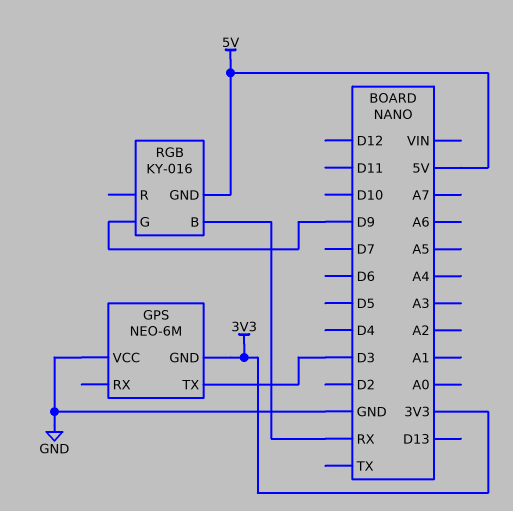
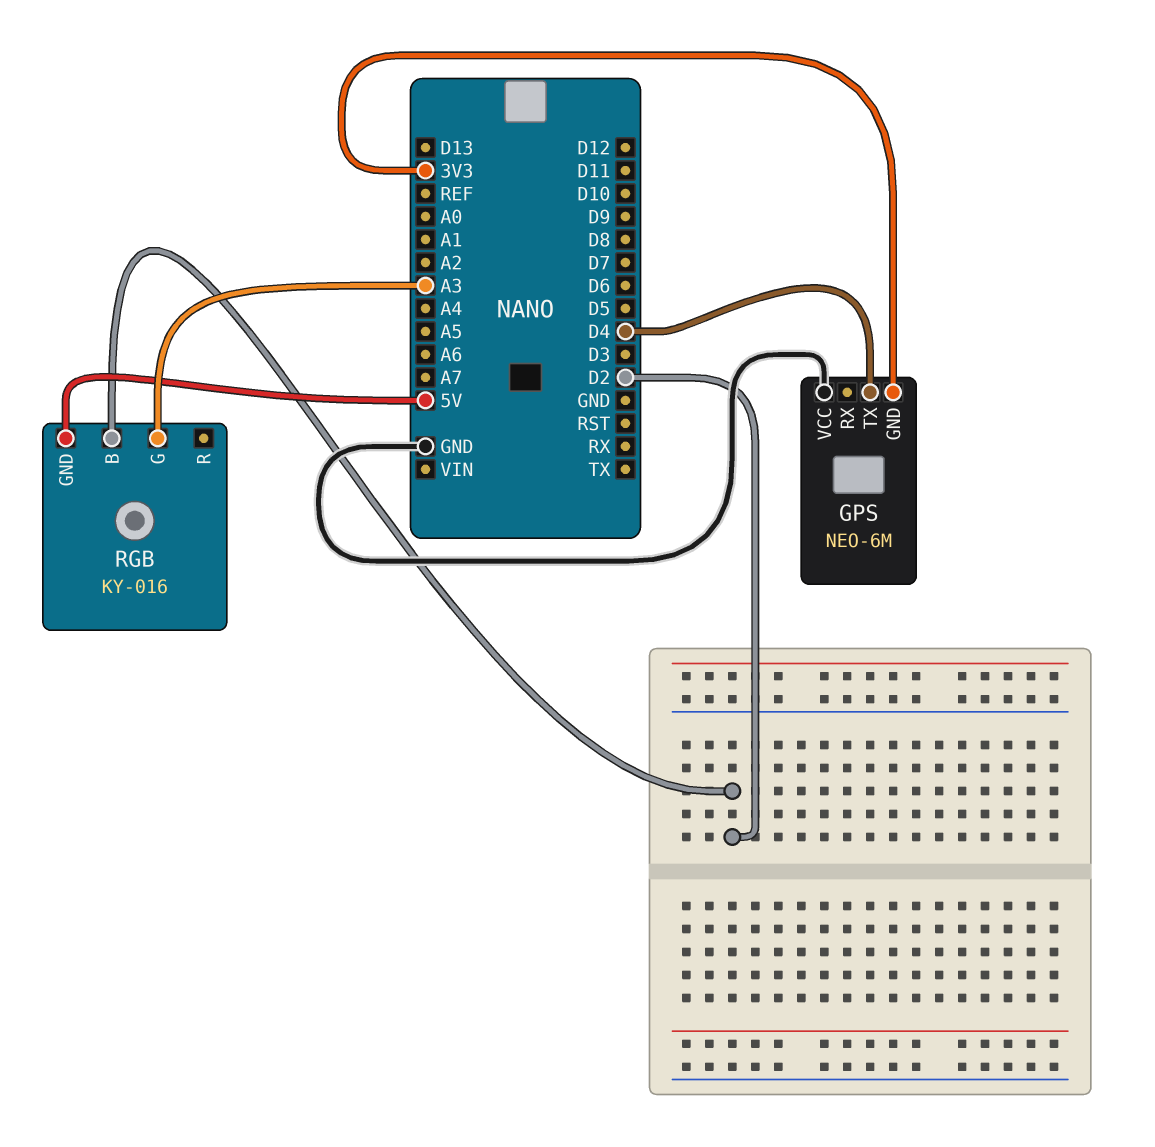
GPS pin TX: D3 -> D4
RGB pin B: RX -> D2
RGB pin G: D9 -> A3

